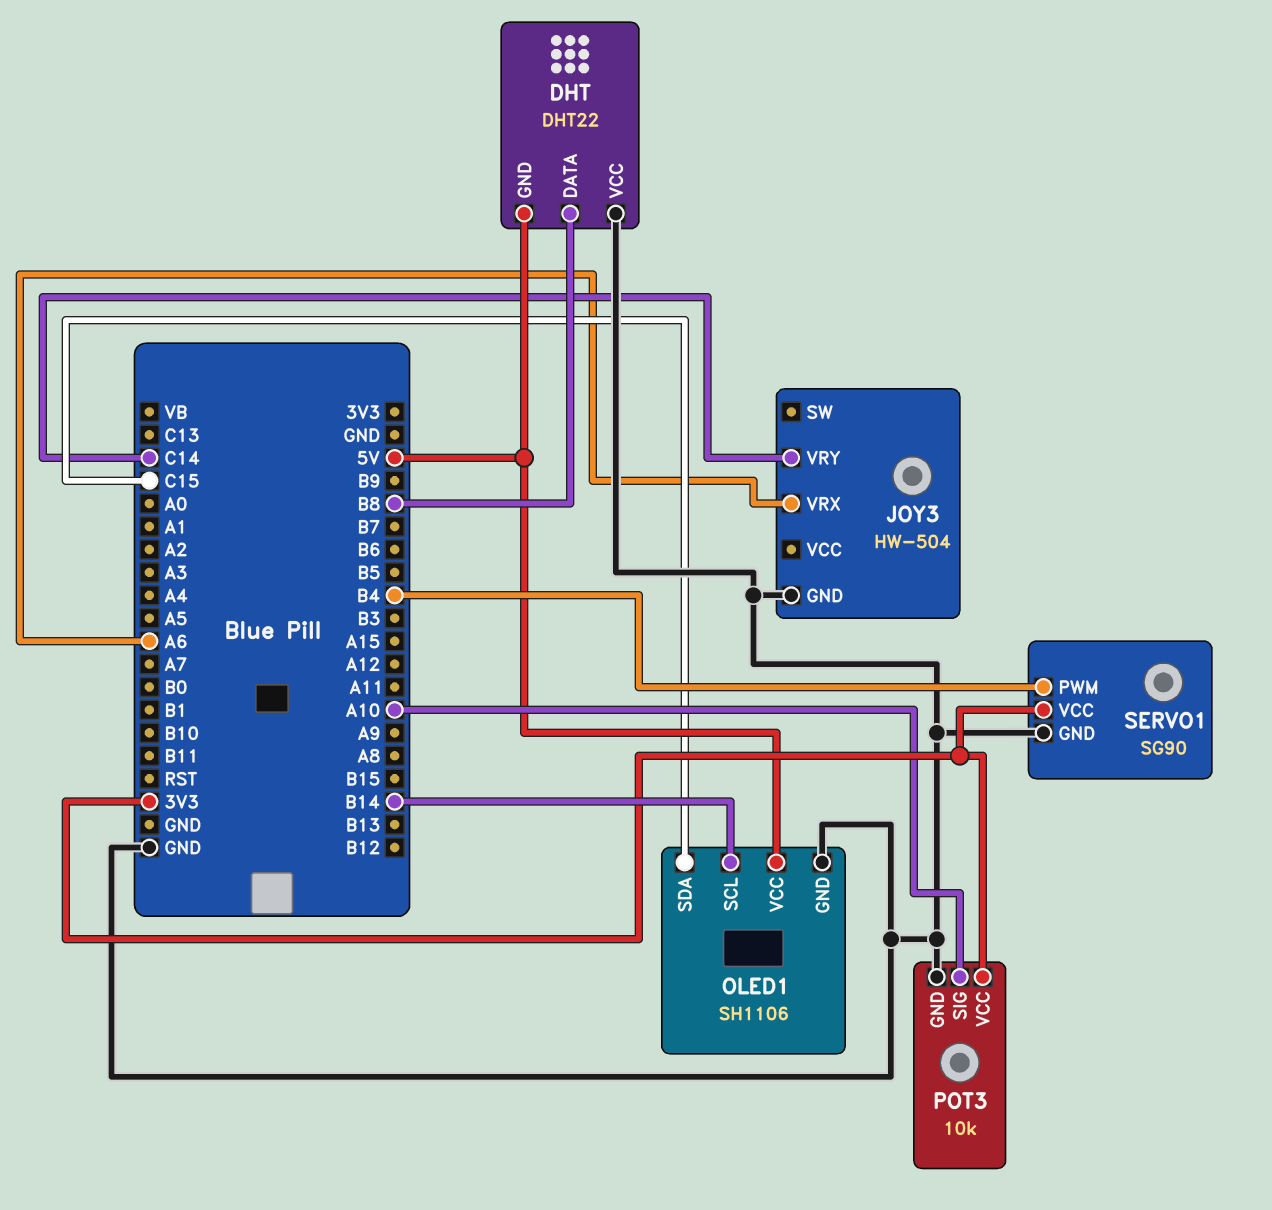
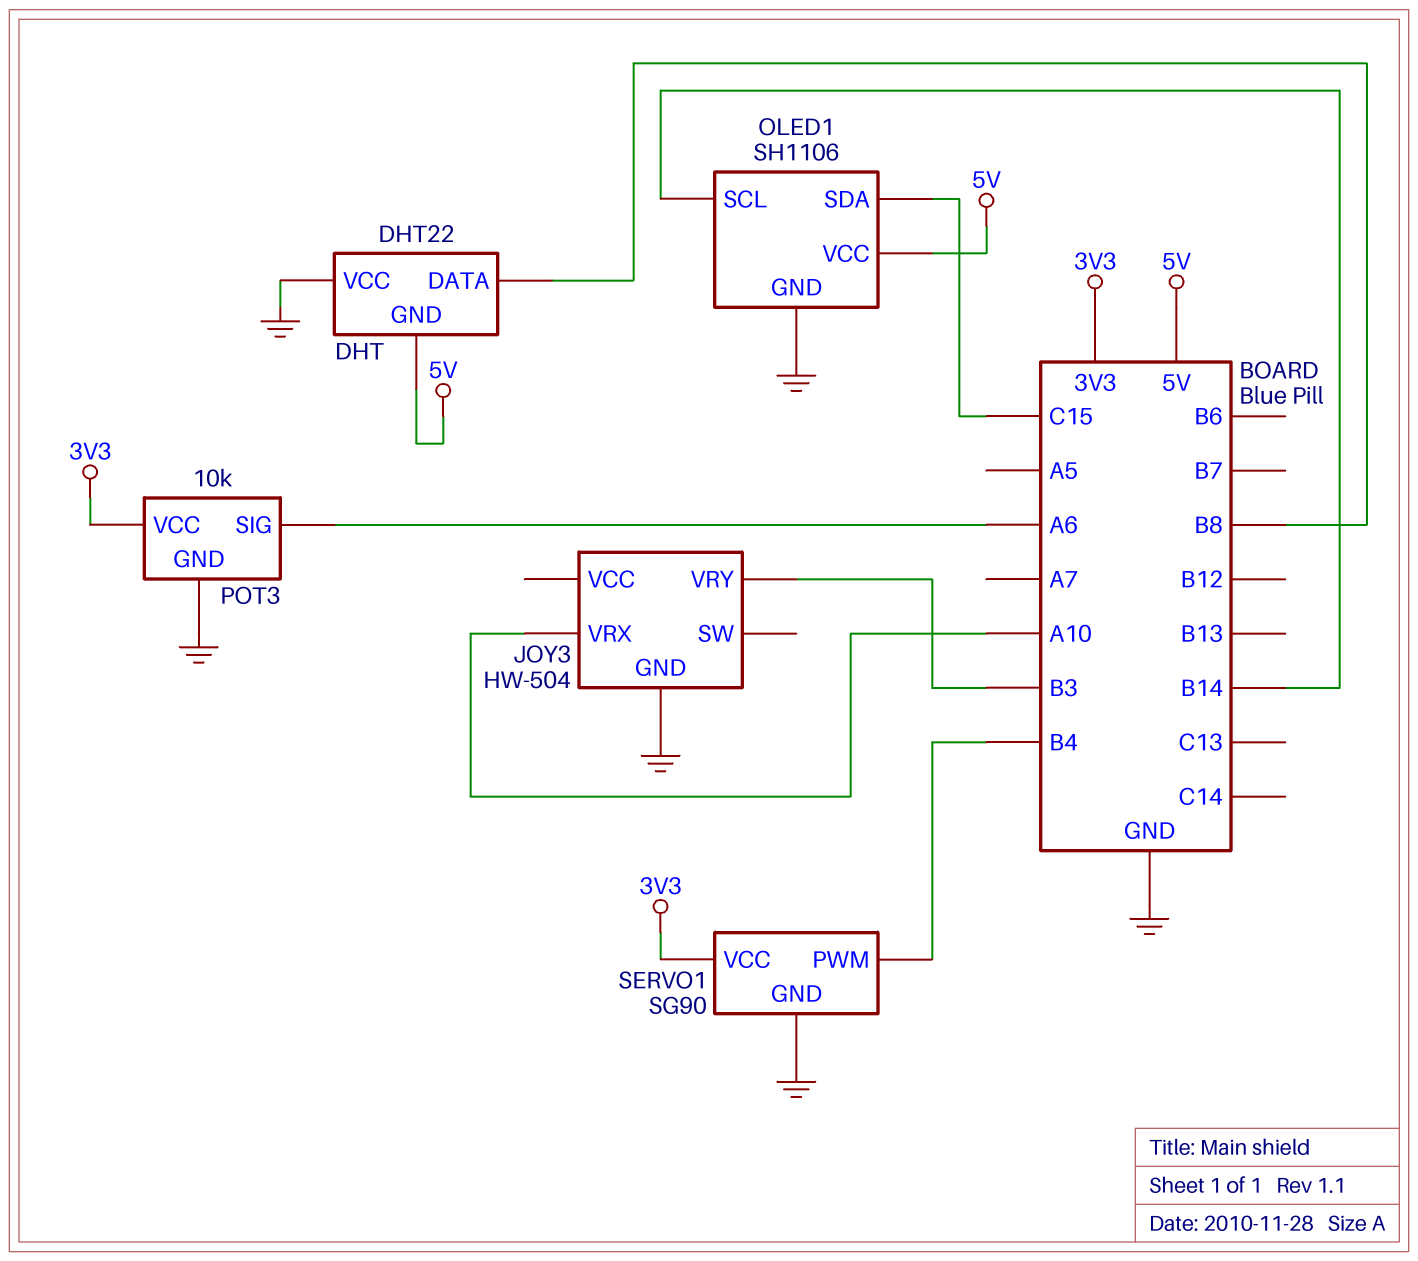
JOY3 pin VRX: A6 -> A10
JOY3 pin VRY: C14 -> B3
POT3 pin SIG: A10 -> A6

